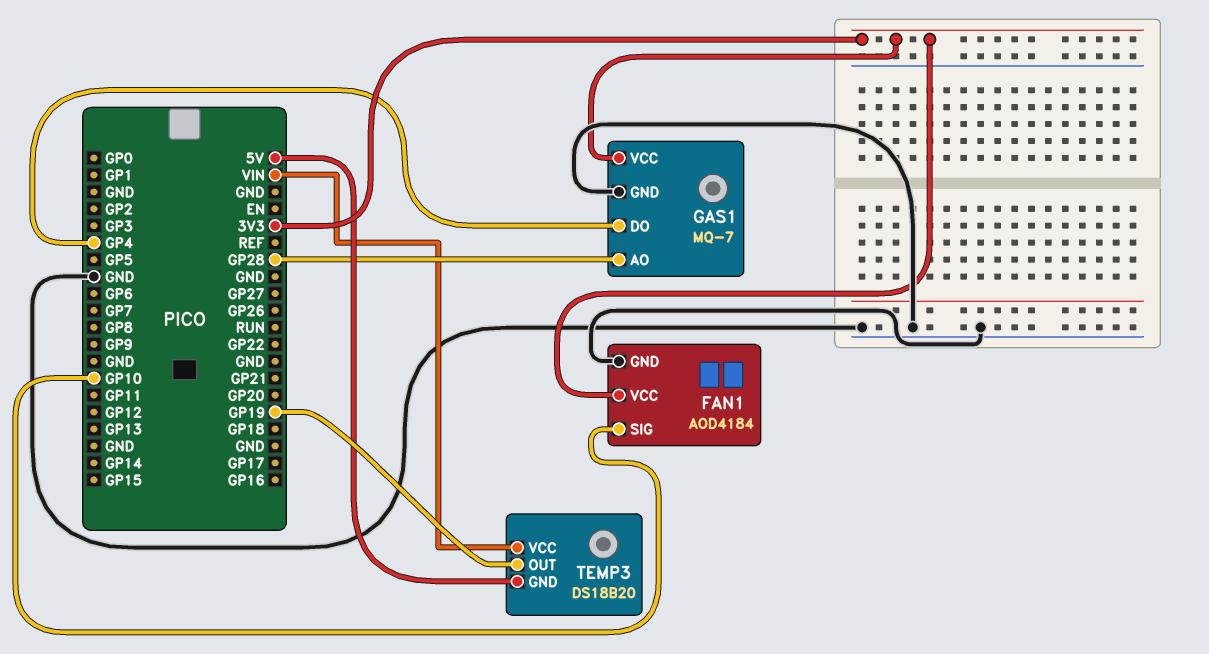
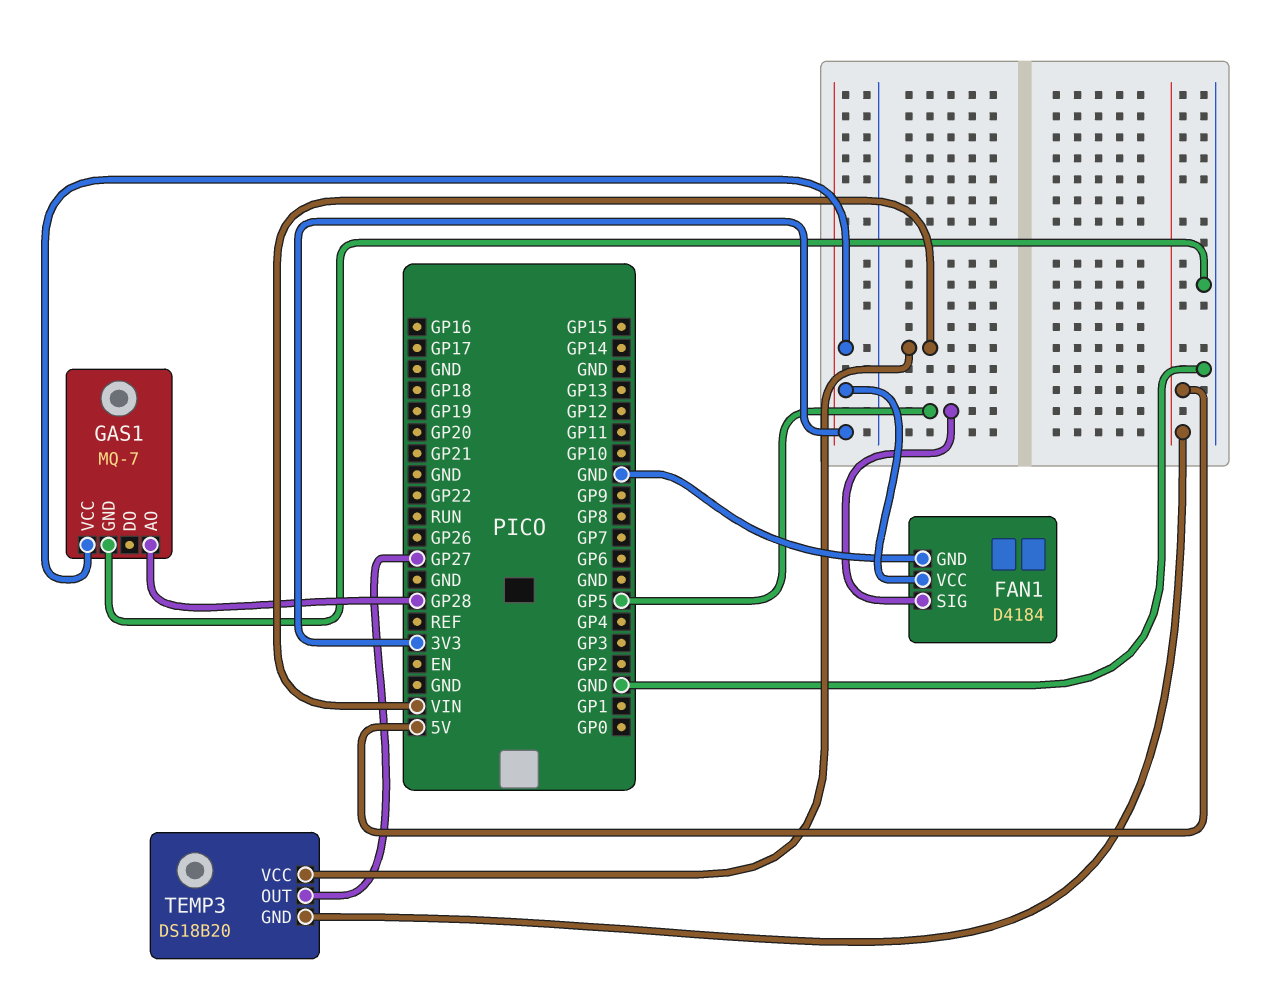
FAN1: AOD4184 -> D4184
FAN1 pin SIG: GP10 -> GP5
GAS1 pin DO: GP4 -> none
TEMP3 pin OUT: GP19 -> GP27

